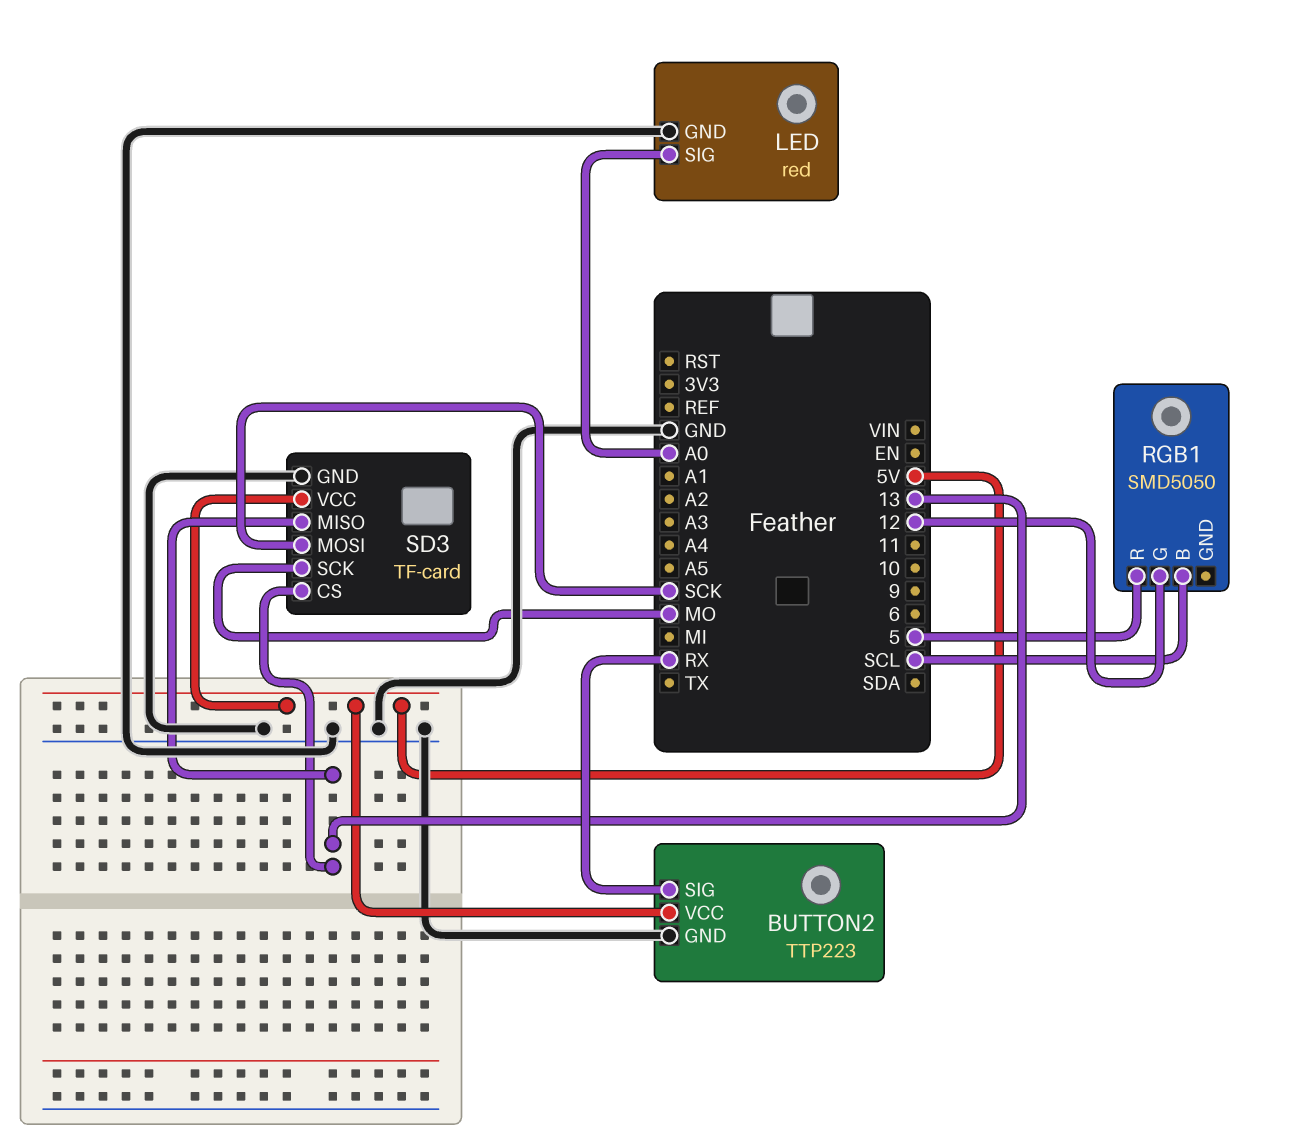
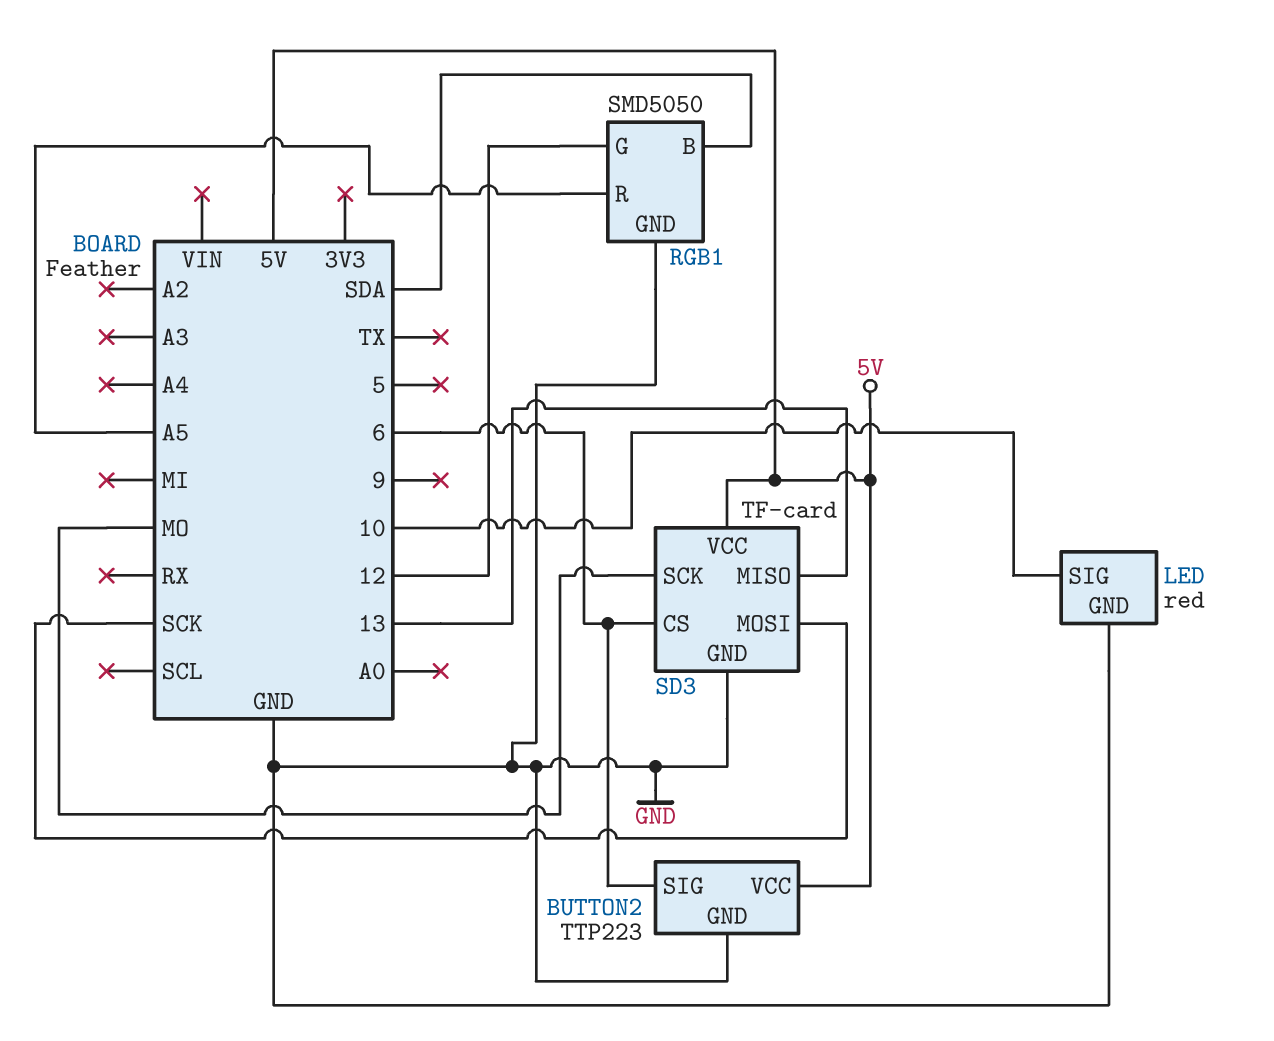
BUTTON2 pin SIG: RX -> 6
LED pin SIG: A0 -> 10
RGB1 pin B: SCL -> SDA
RGB1 pin GND: none -> GND
RGB1 pin R: 5 -> A5
SD3 pin CS: 13 -> 6

